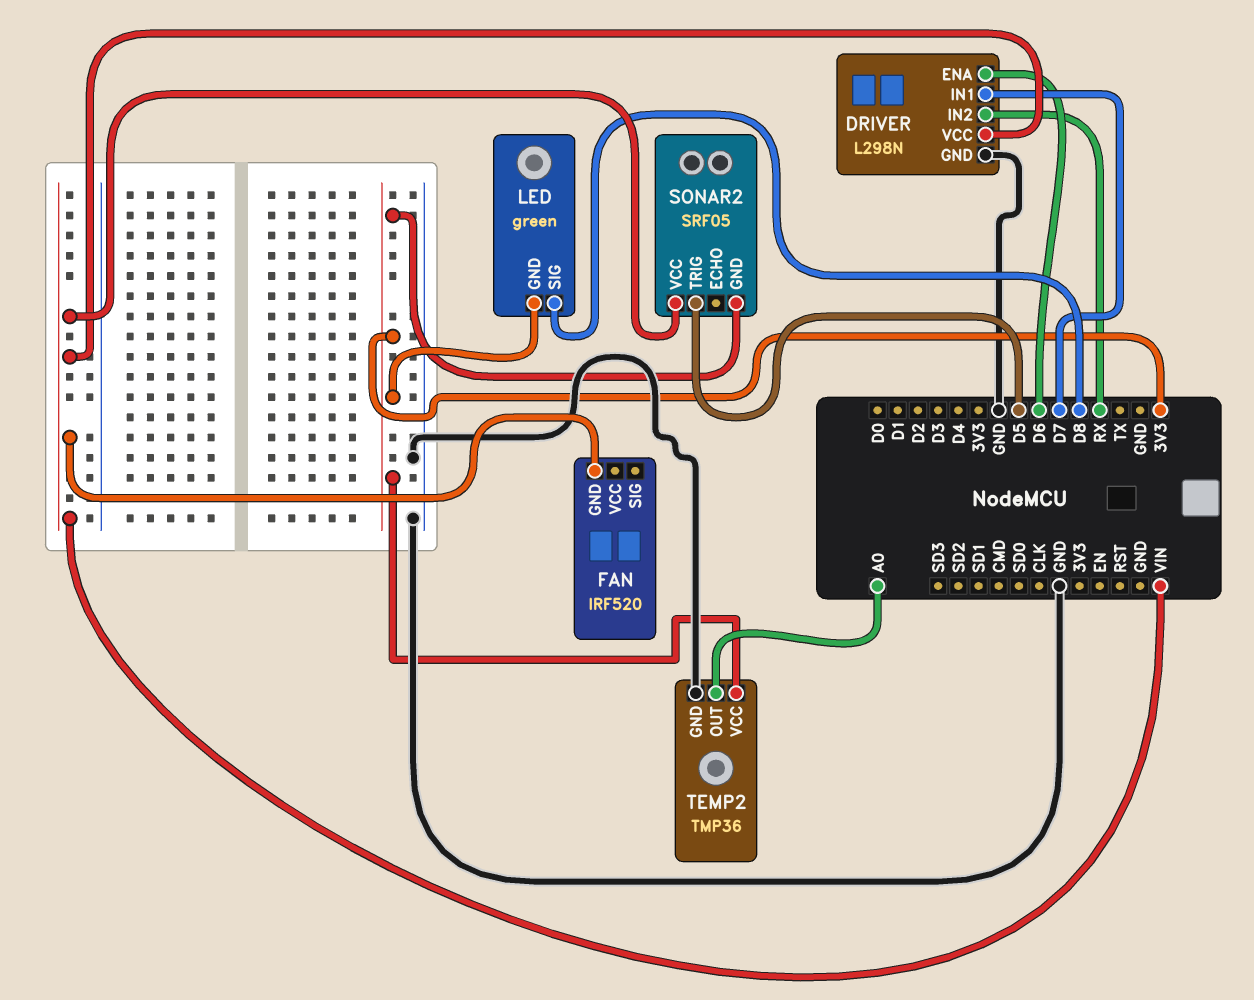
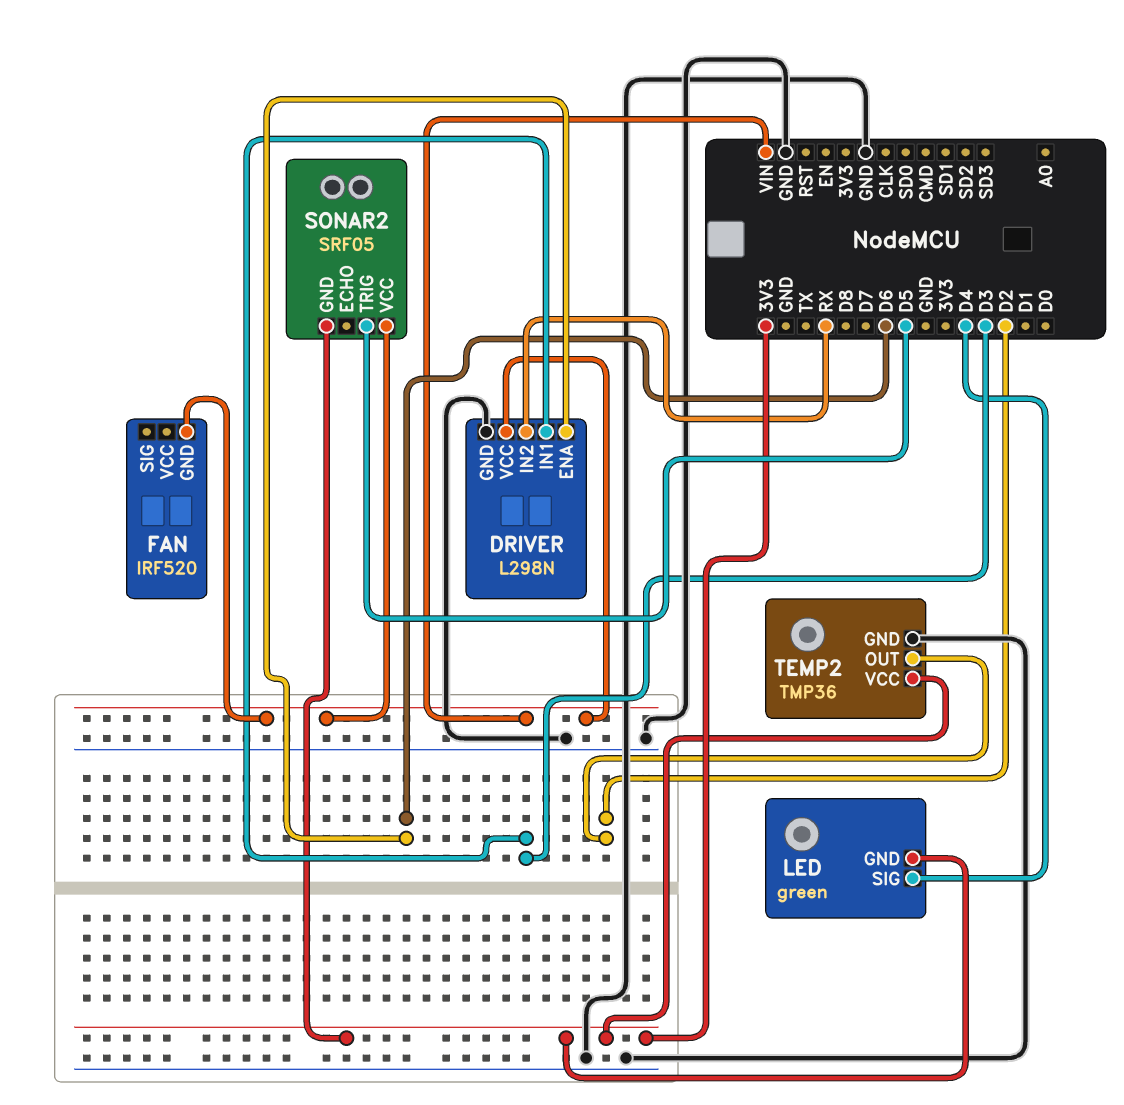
DRIVER pin IN1: D7 -> D3
LED pin SIG: D8 -> D4
TEMP2 pin OUT: A0 -> D2

